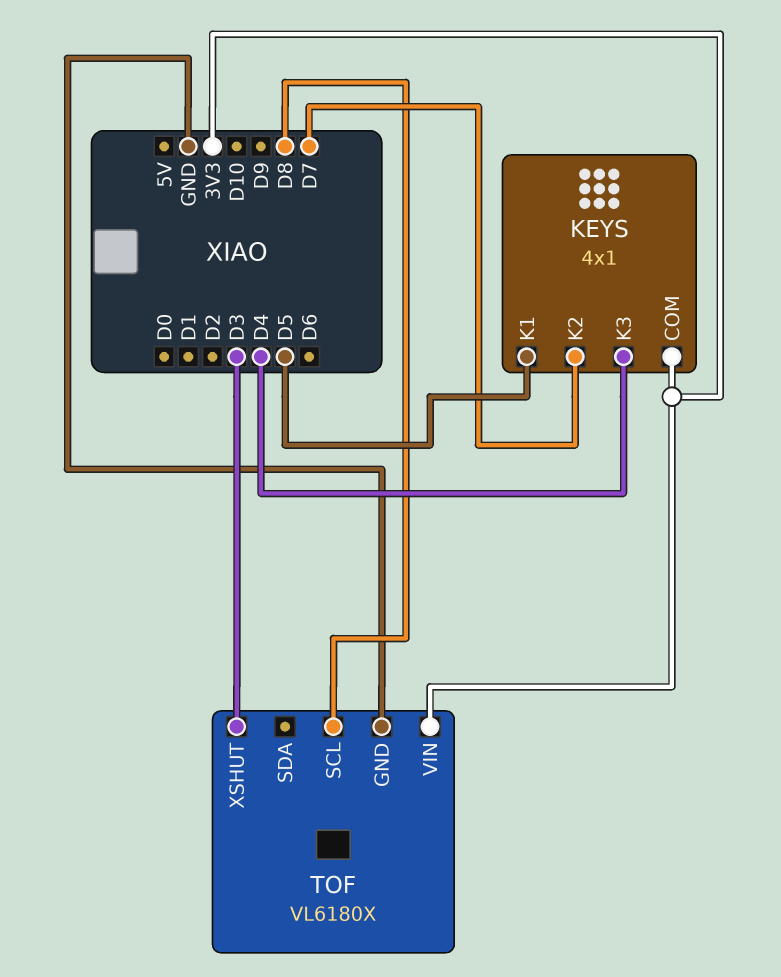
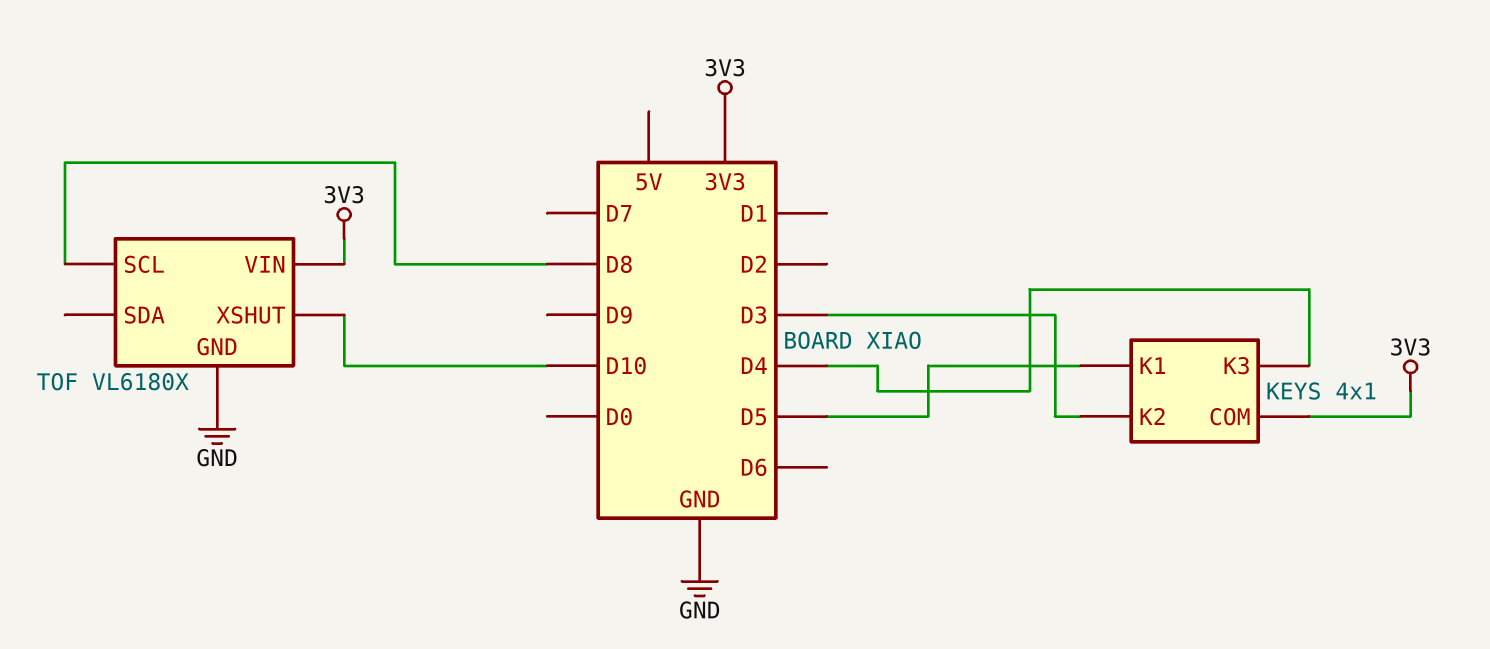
KEYS pin K2: D7 -> D3
TOF pin XSHUT: D3 -> D10

